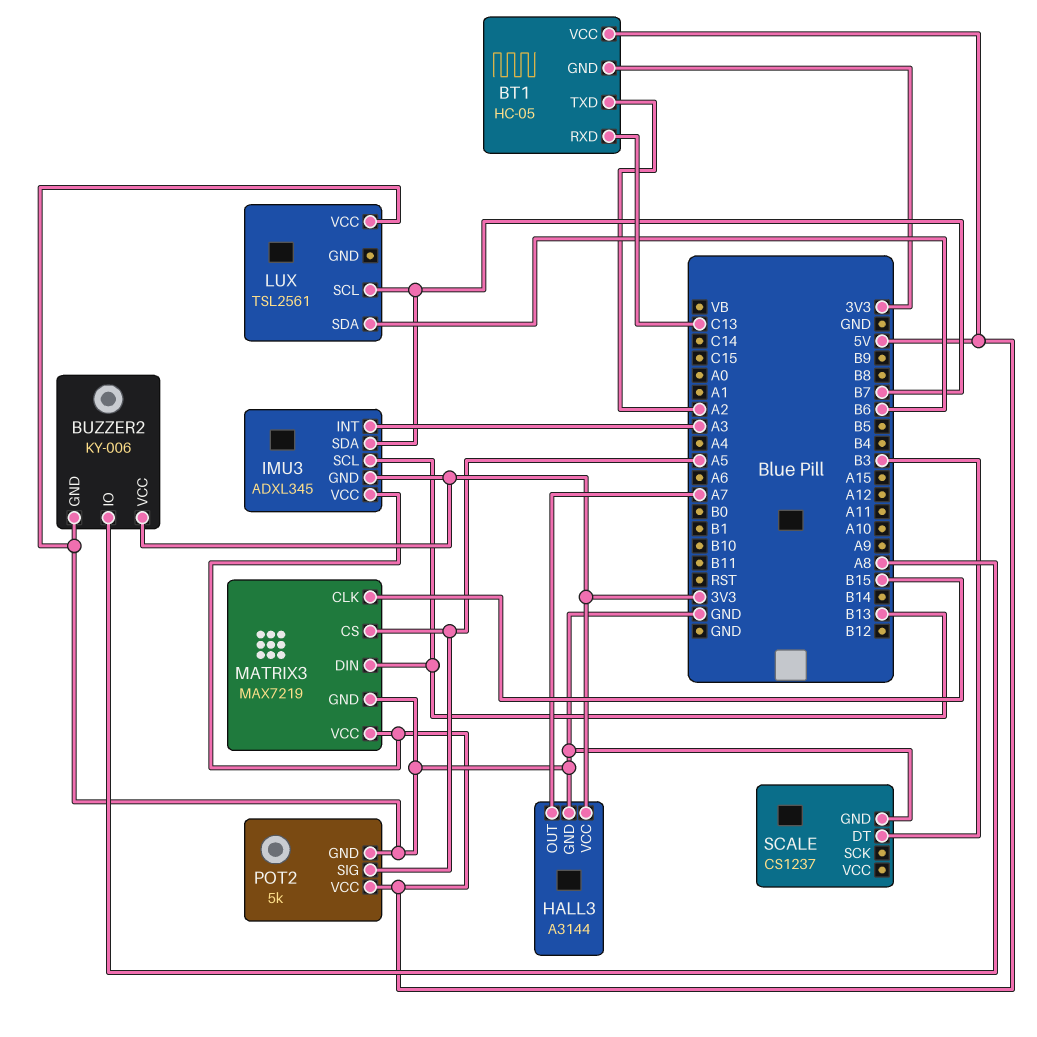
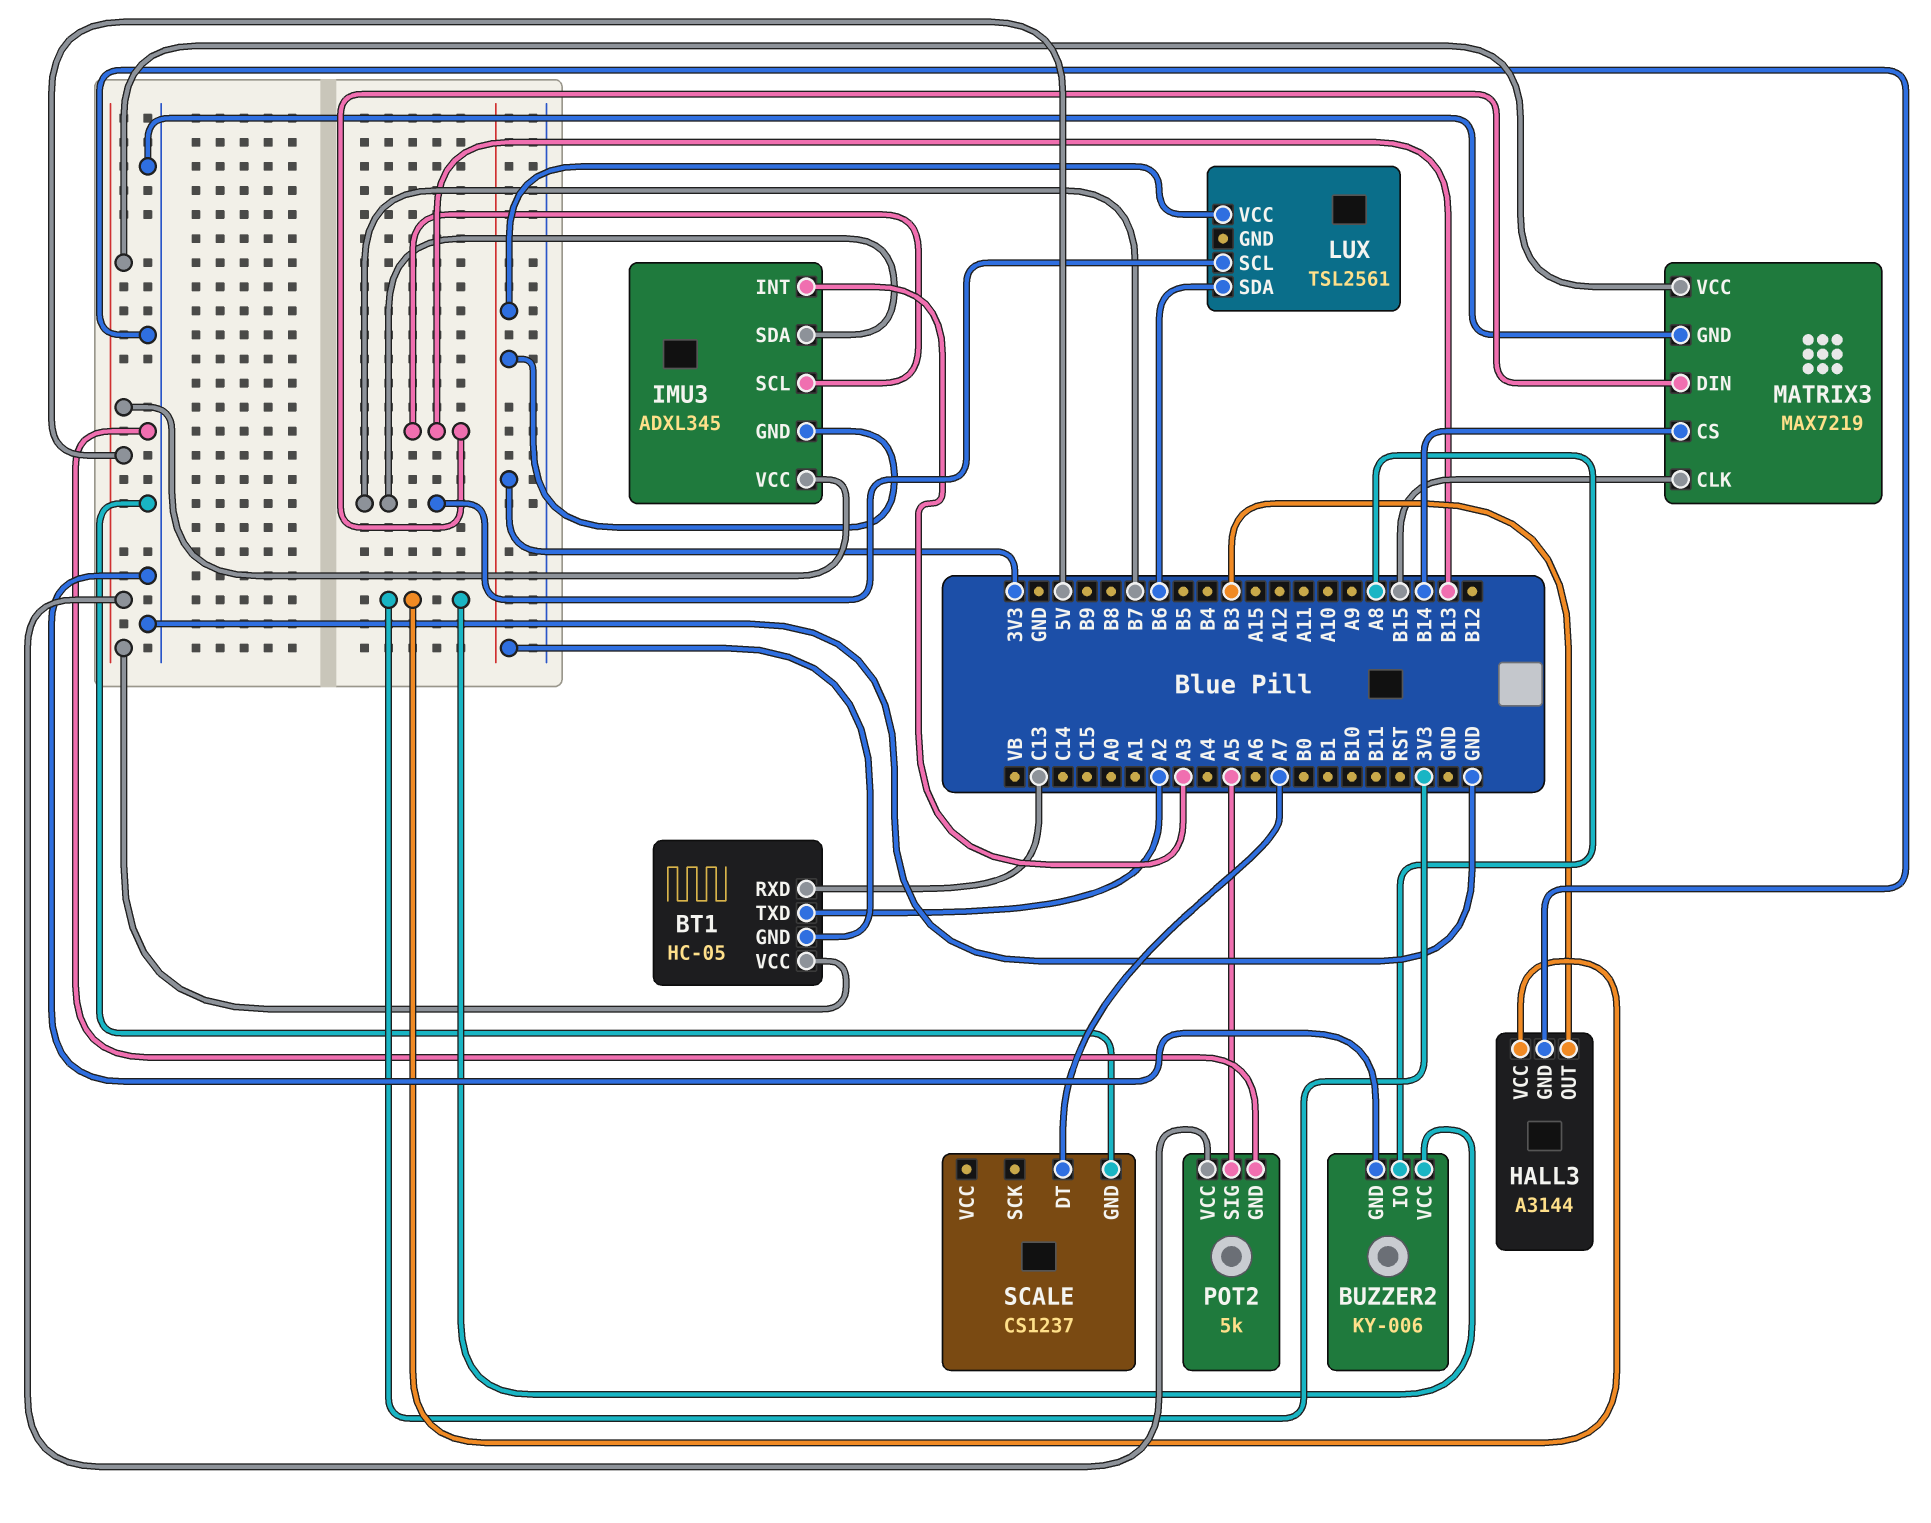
HALL3 pin OUT: A7 -> B3
LUX pin VCC: GND -> 3V3
MATRIX3 pin CS: A5 -> B14
SCALE pin DT: B3 -> A7

